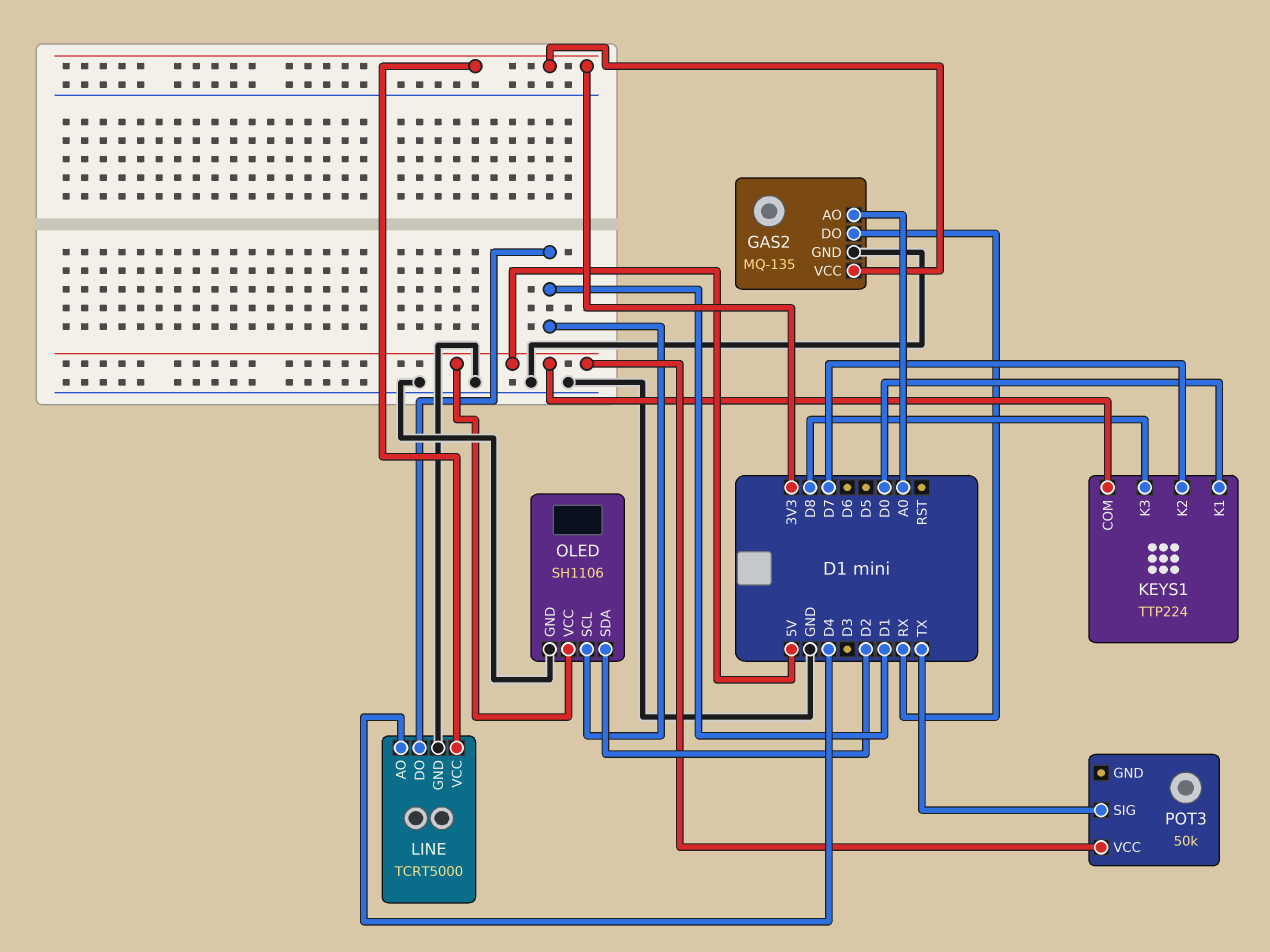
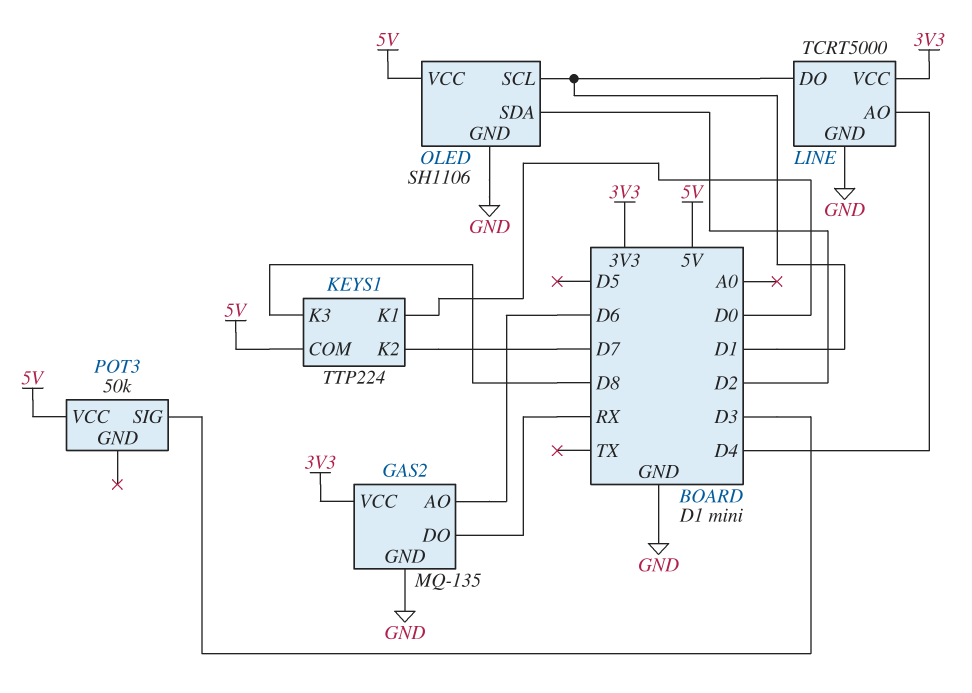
GAS2 pin AO: A0 -> D6
POT3 pin SIG: TX -> D3

